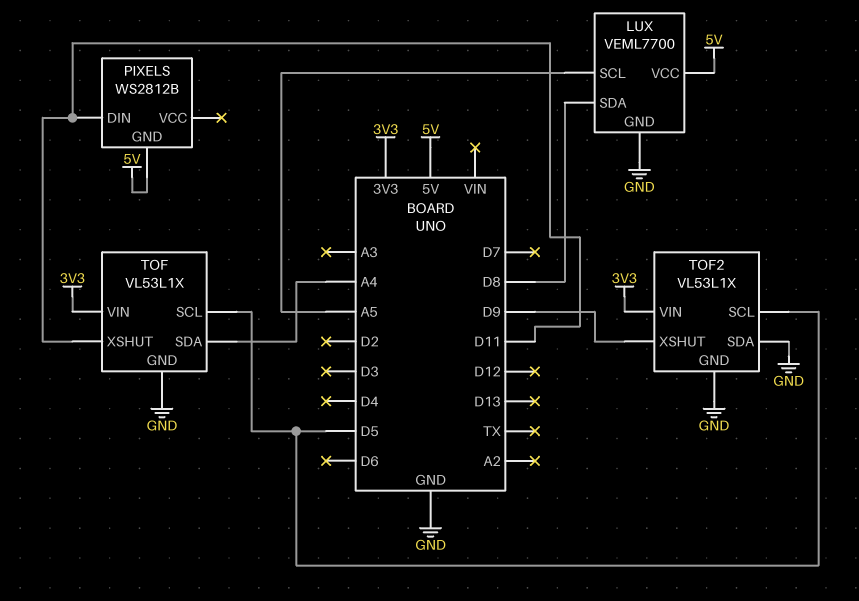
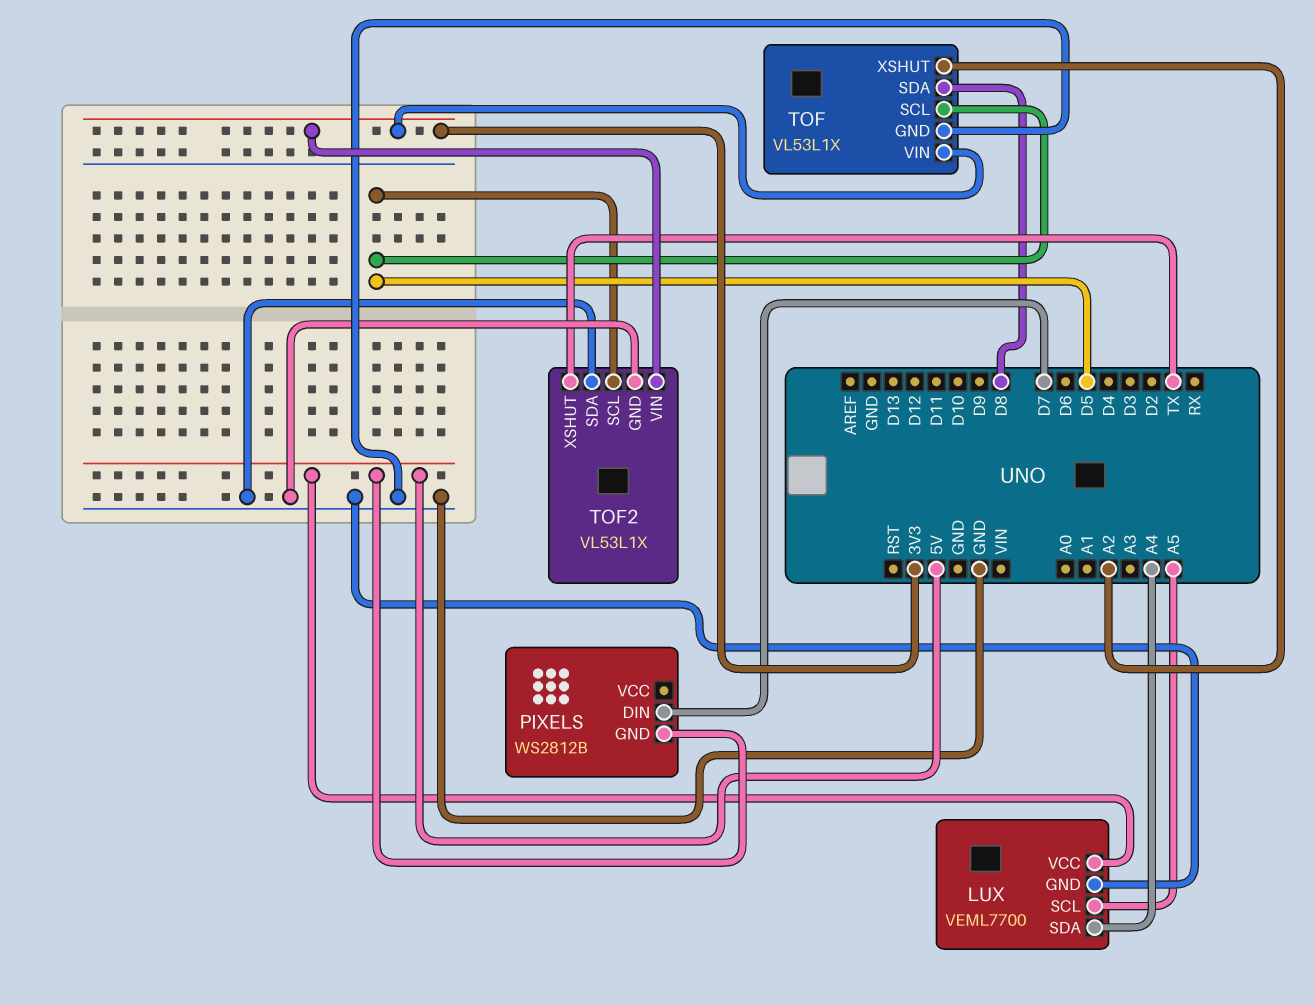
LUX pin SDA: D8 -> A4
PIXELS pin DIN: D11 -> D7
TOF pin SDA: A4 -> D8
TOF pin XSHUT: D11 -> A2
TOF2 pin XSHUT: D9 -> TX

